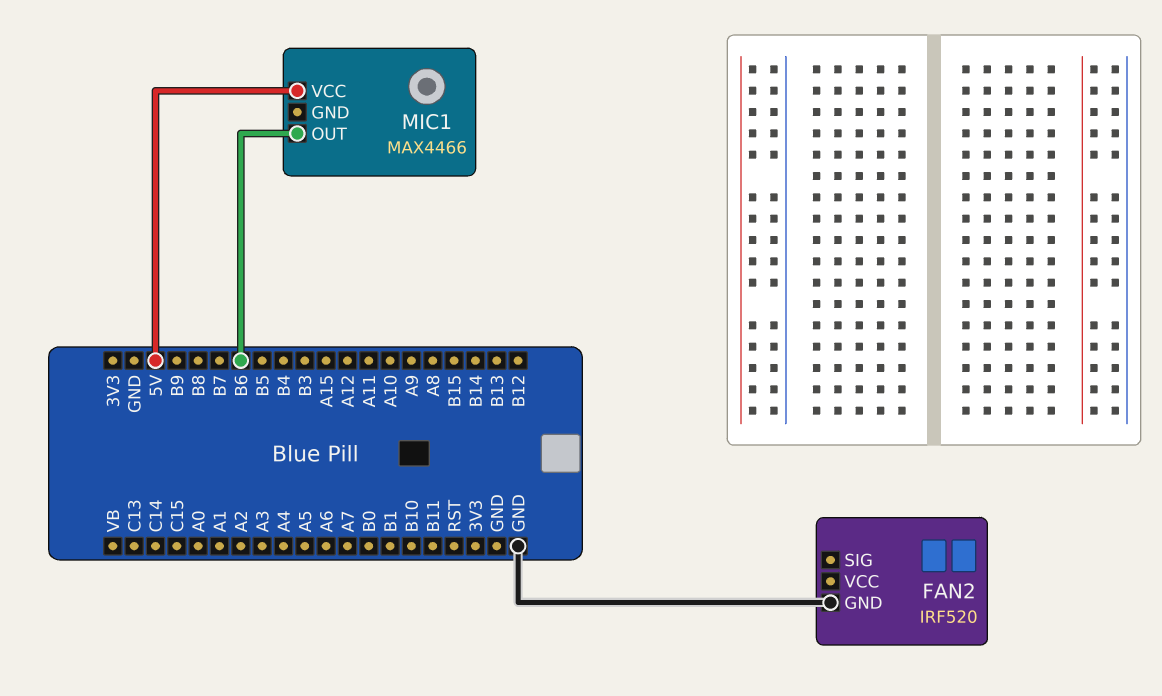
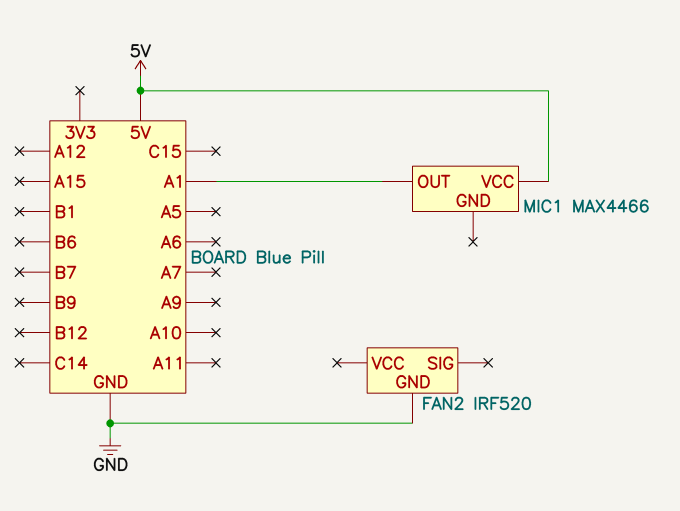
MIC1 pin OUT: B6 -> A1

